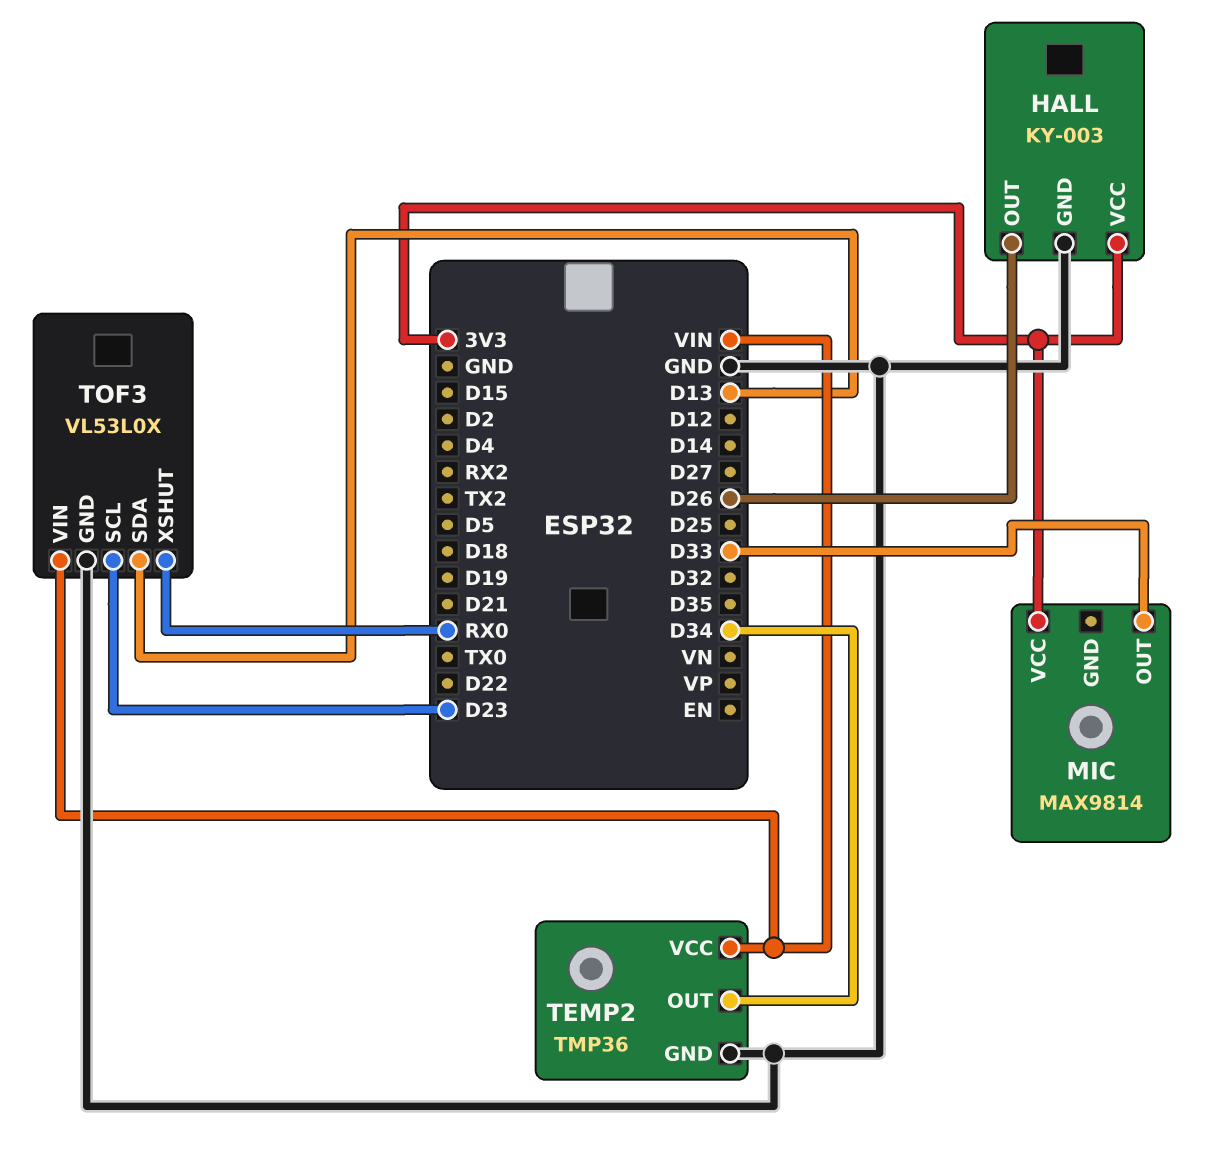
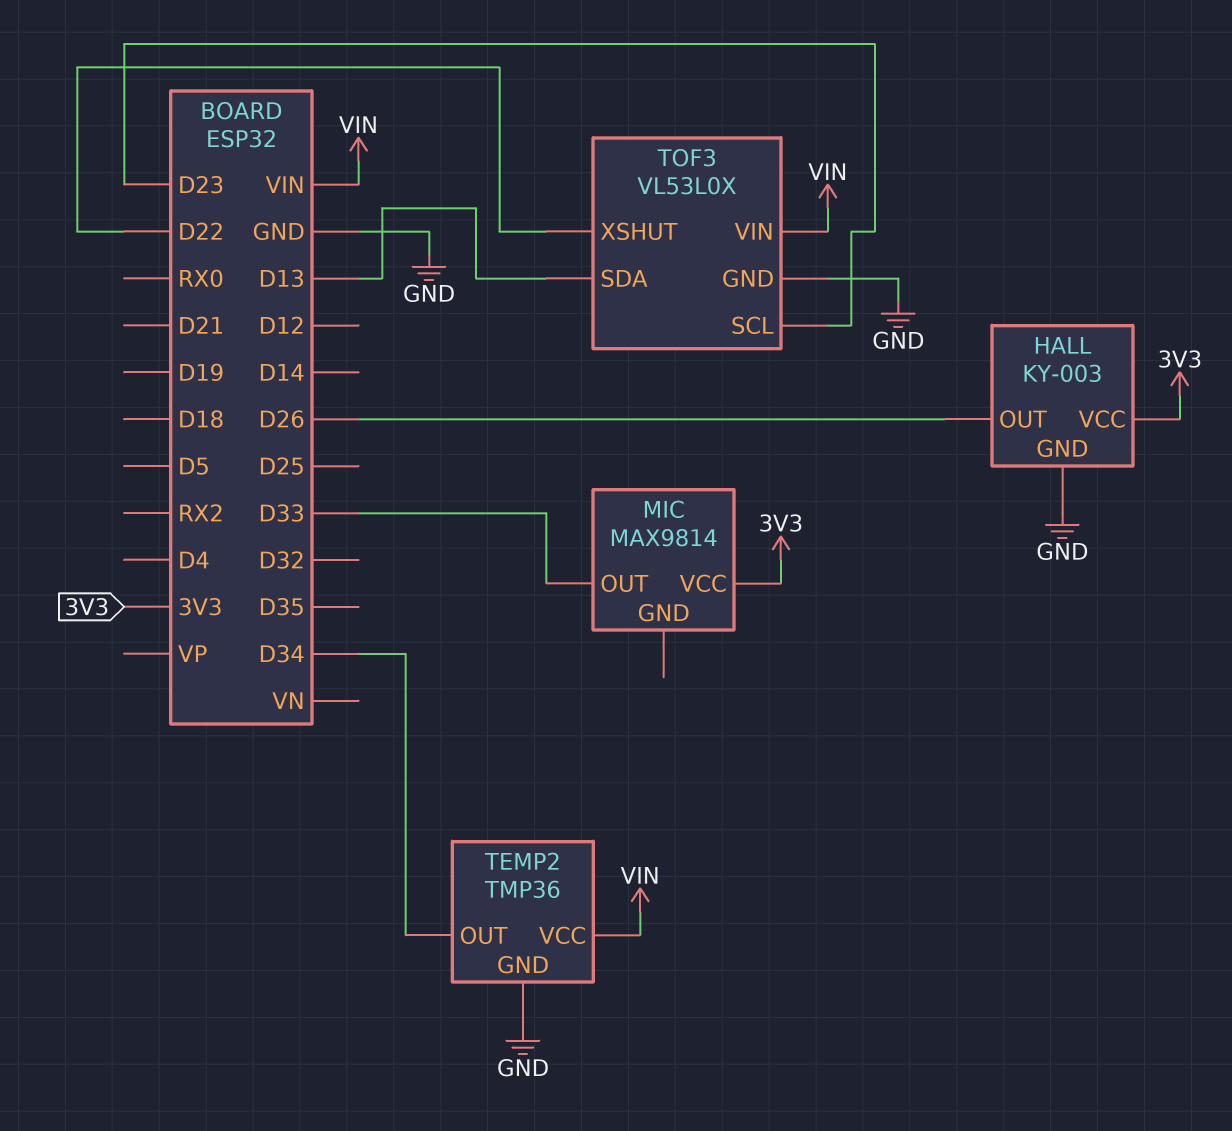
TOF3 pin XSHUT: RX0 -> D22

